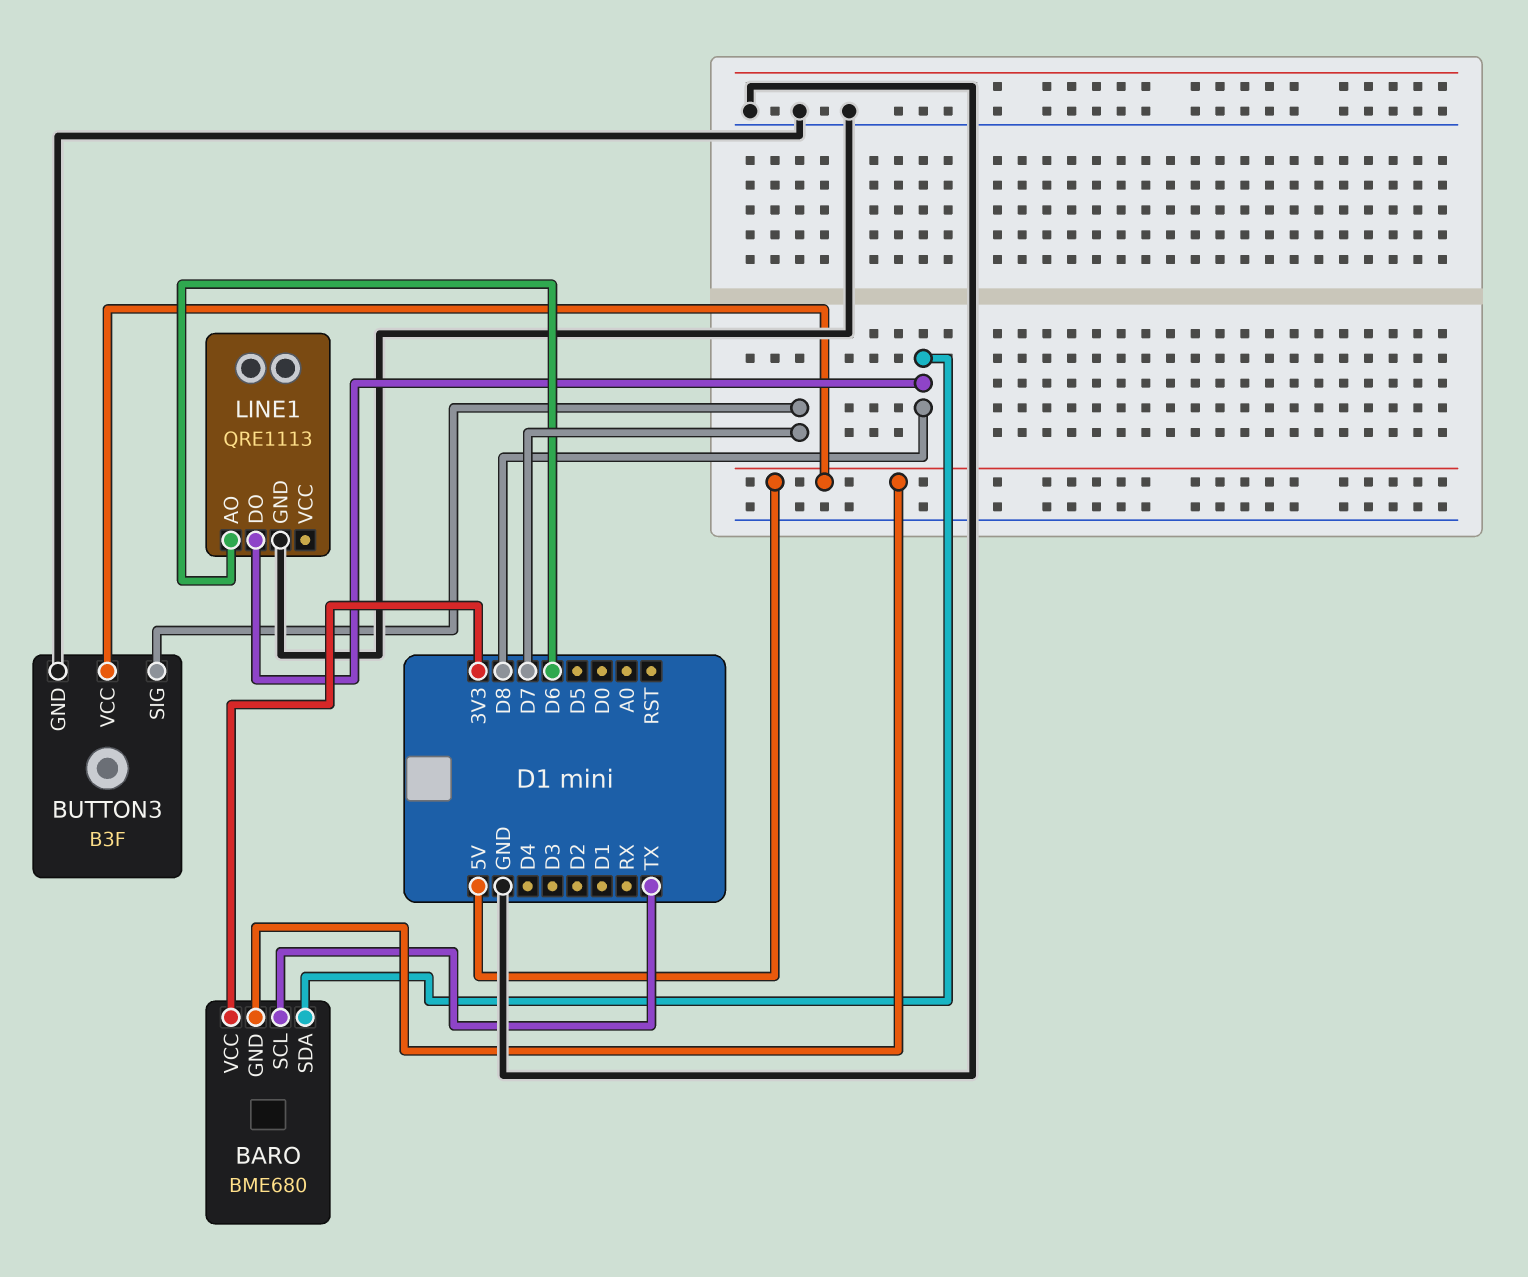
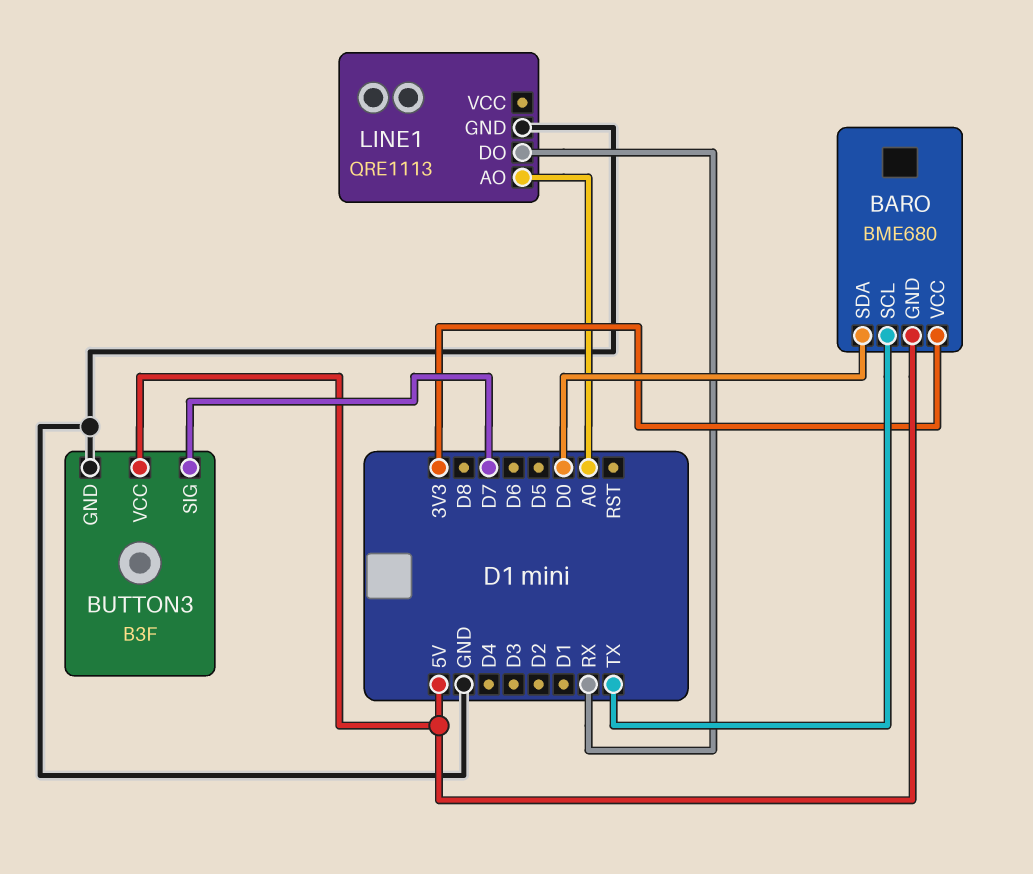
BARO pin SDA: D8 -> D0
LINE1 pin AO: D6 -> A0
LINE1 pin DO: D8 -> RX

